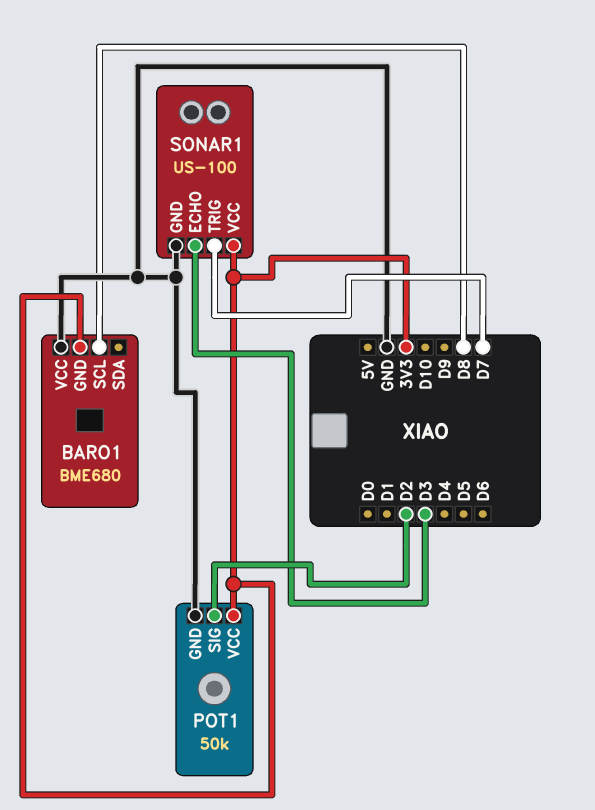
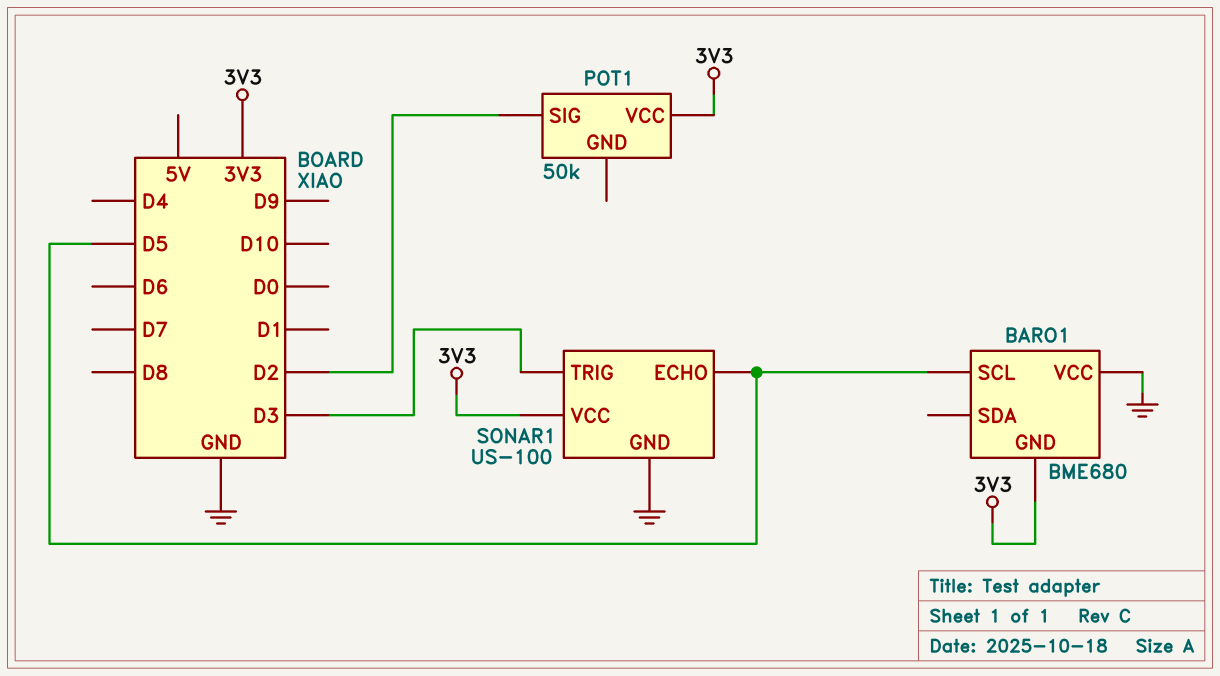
BARO1 pin SCL: D8 -> D5
POT1 pin GND: GND -> none
SONAR1 pin ECHO: D3 -> D5
SONAR1 pin TRIG: D7 -> D3

